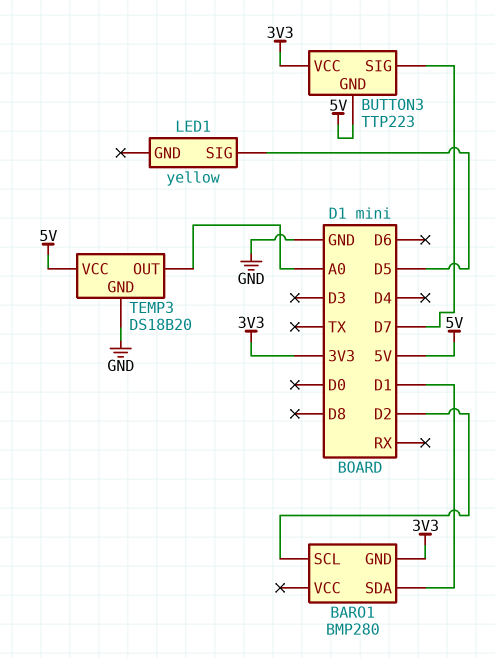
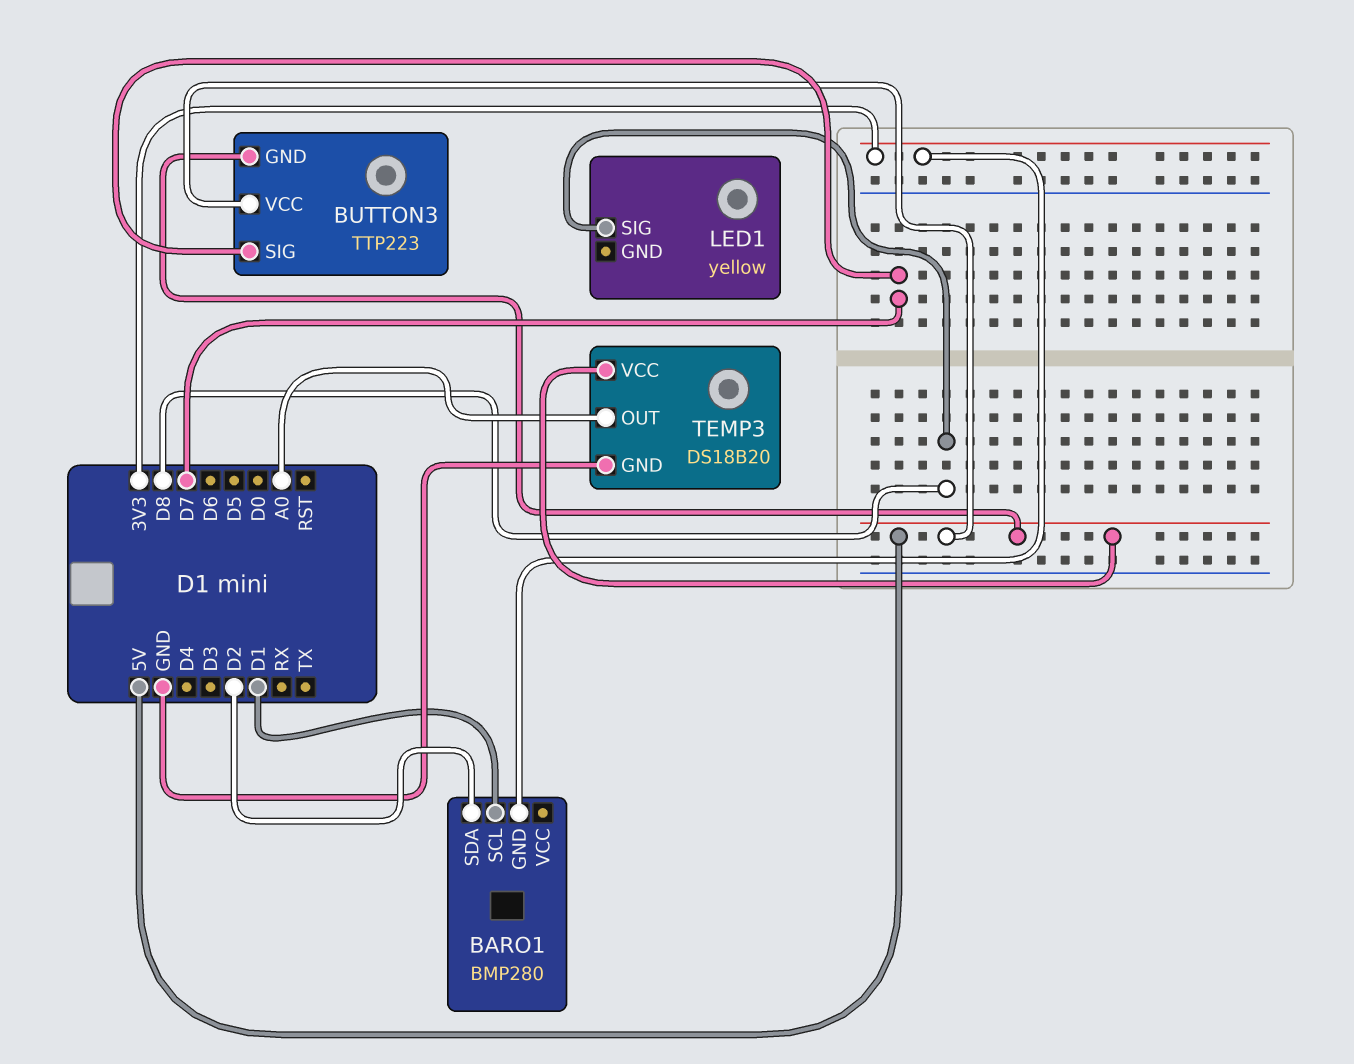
BARO1 pin SCL: D2 -> D1
BARO1 pin SDA: D1 -> D2
BUTTON3 pin VCC: 3V3 -> 5V
LED1 pin SIG: D5 -> D8

